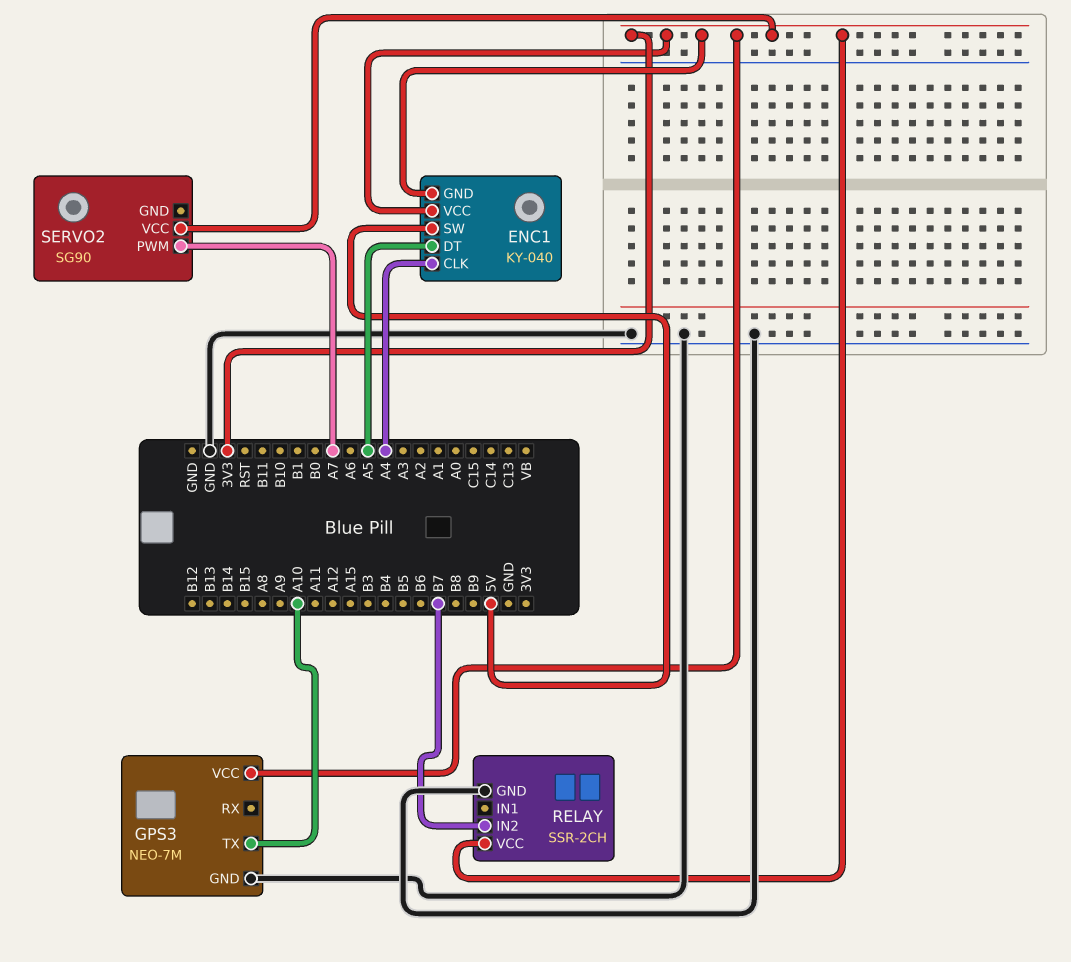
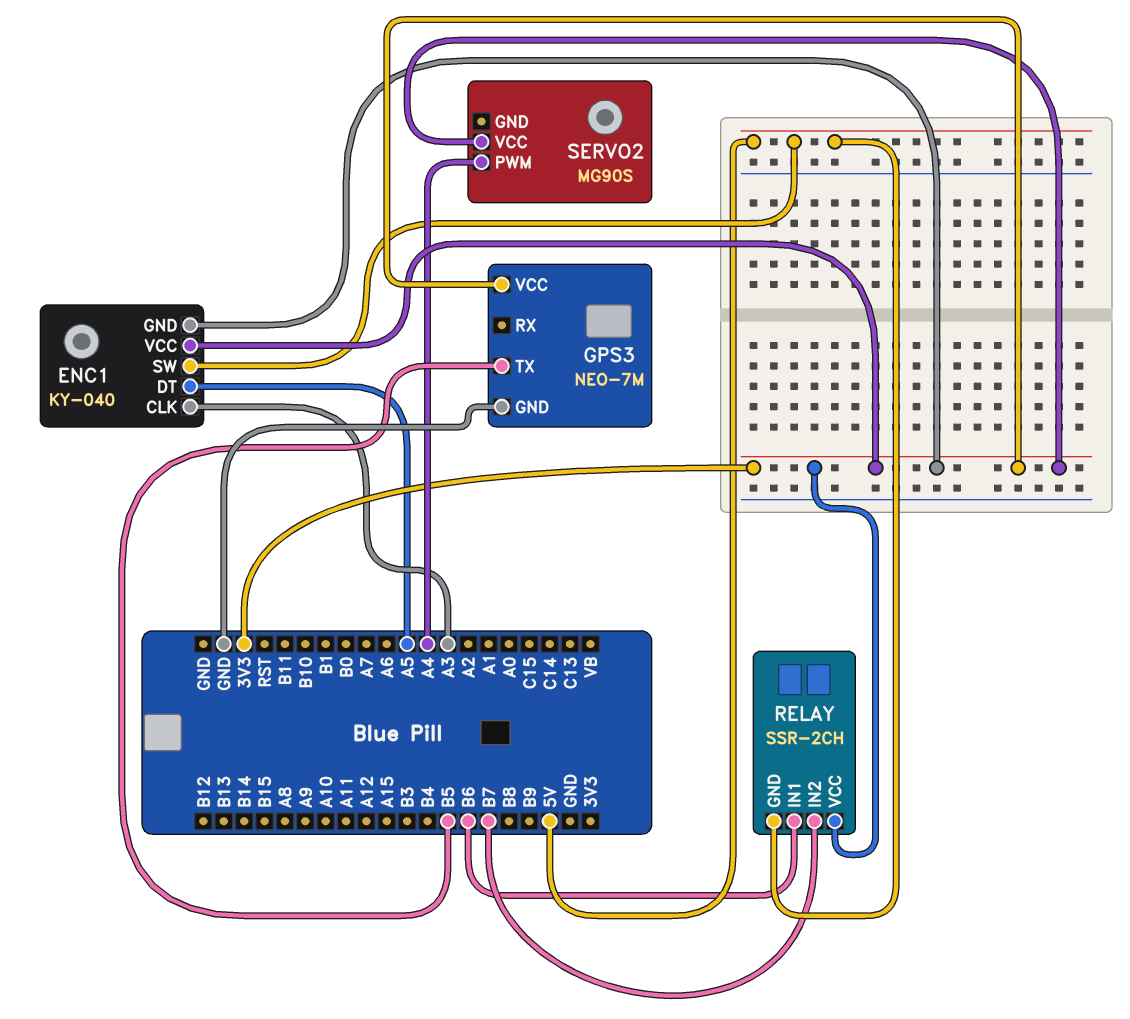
ENC1 pin CLK: A4 -> A3
GPS3 pin TX: A10 -> B5
RELAY pin GND: GND -> 5V
RELAY pin IN1: none -> B6
SERVO2: SG90 -> MG90S
SERVO2 pin PWM: A7 -> A4

